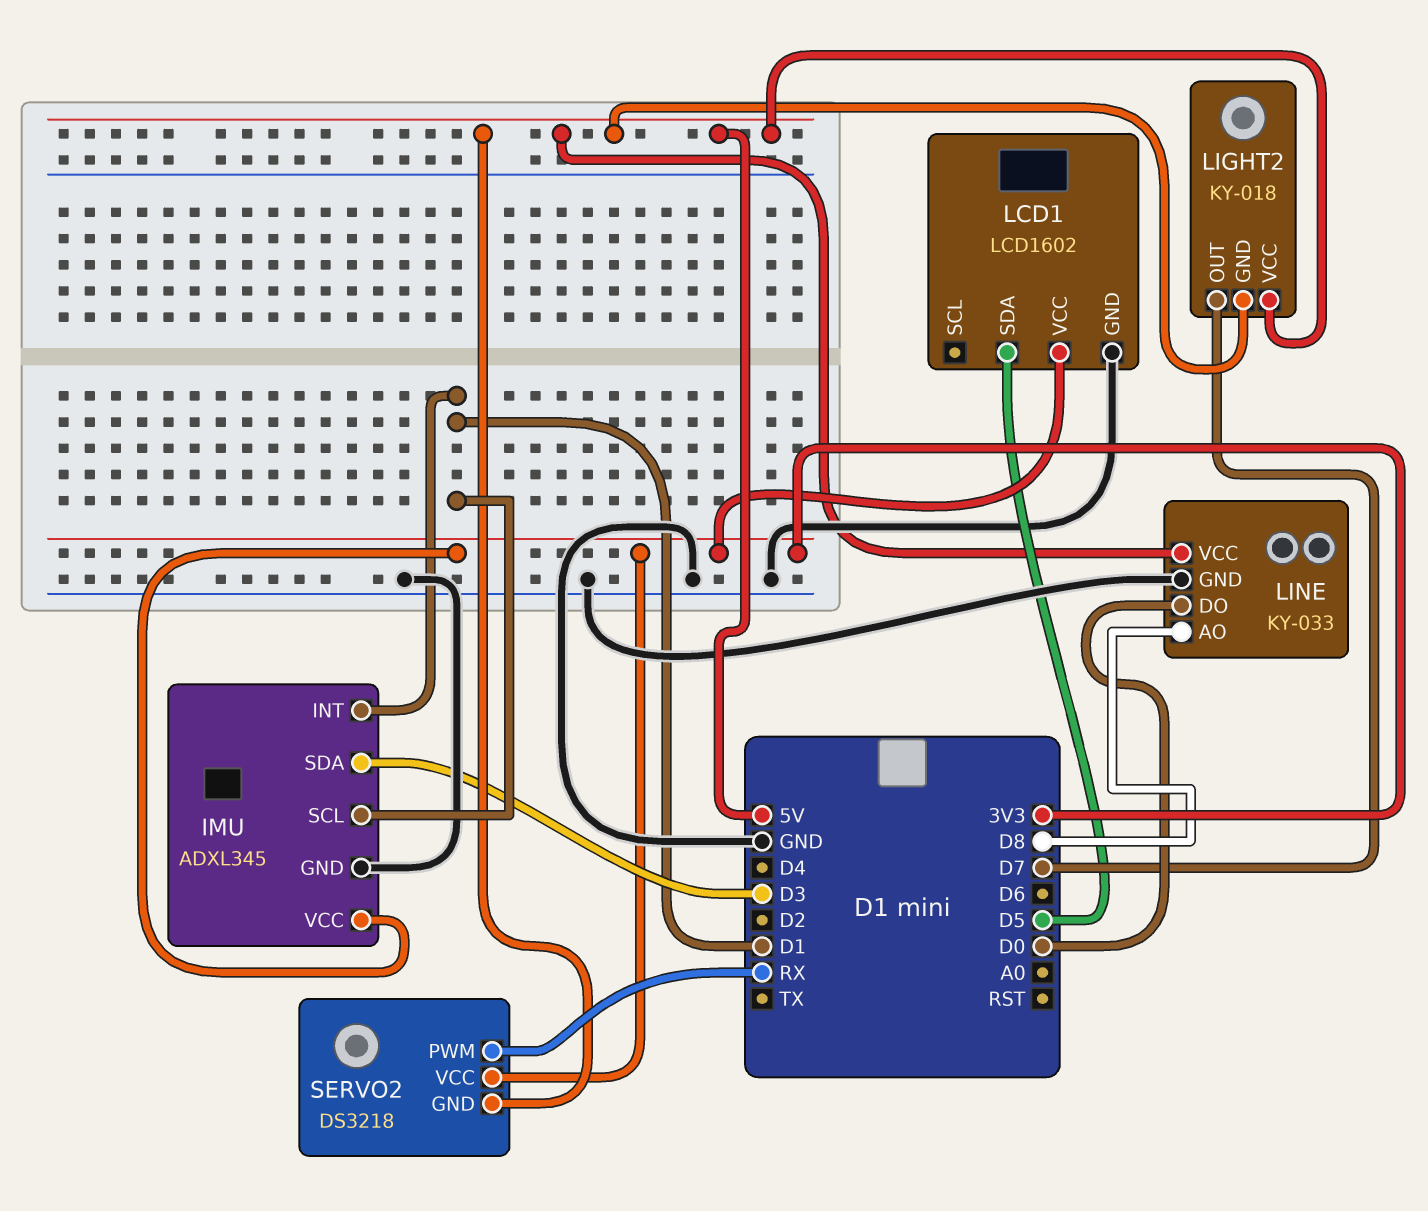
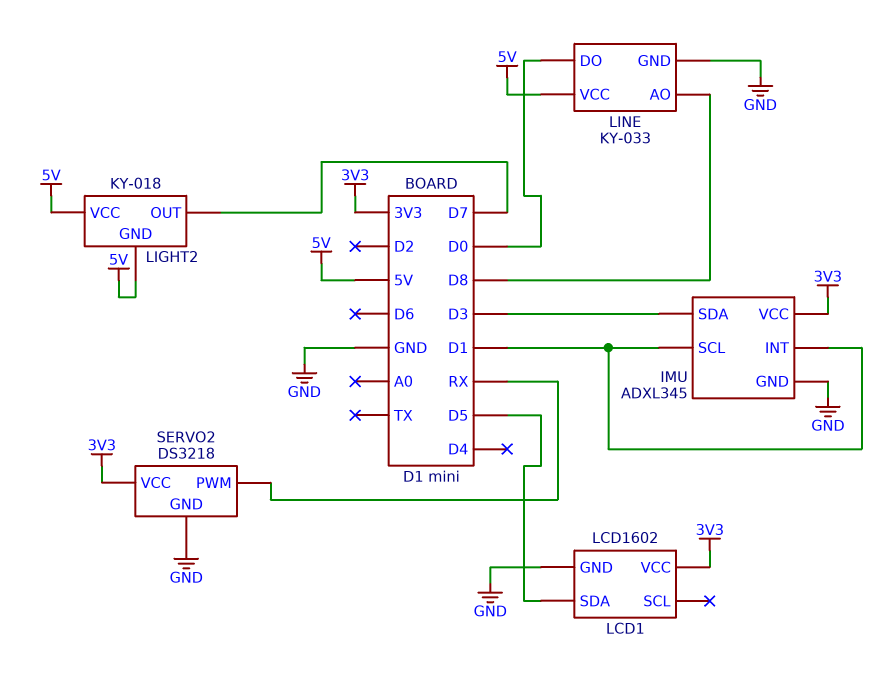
SERVO2 pin GND: 5V -> GND

